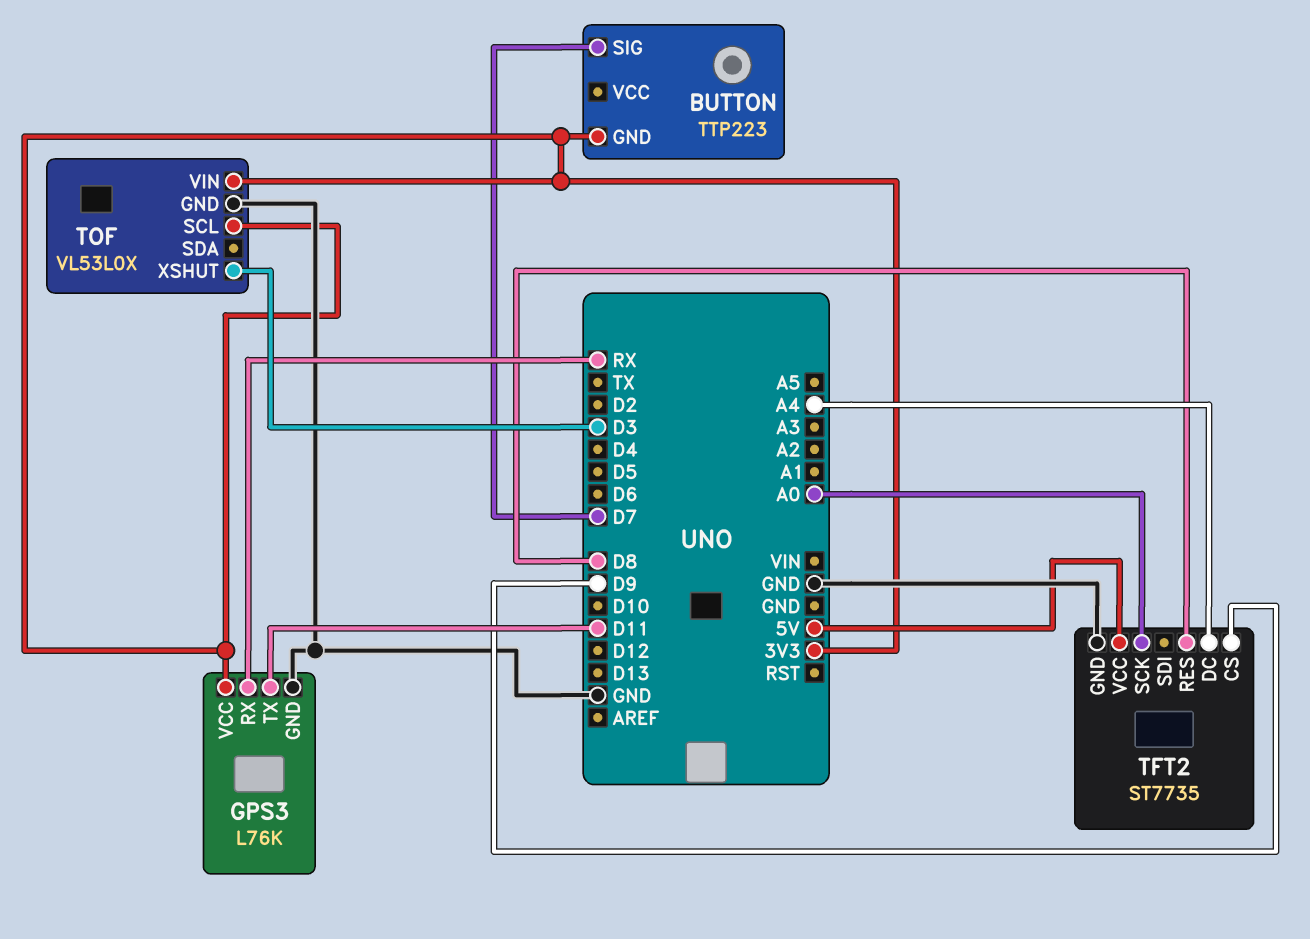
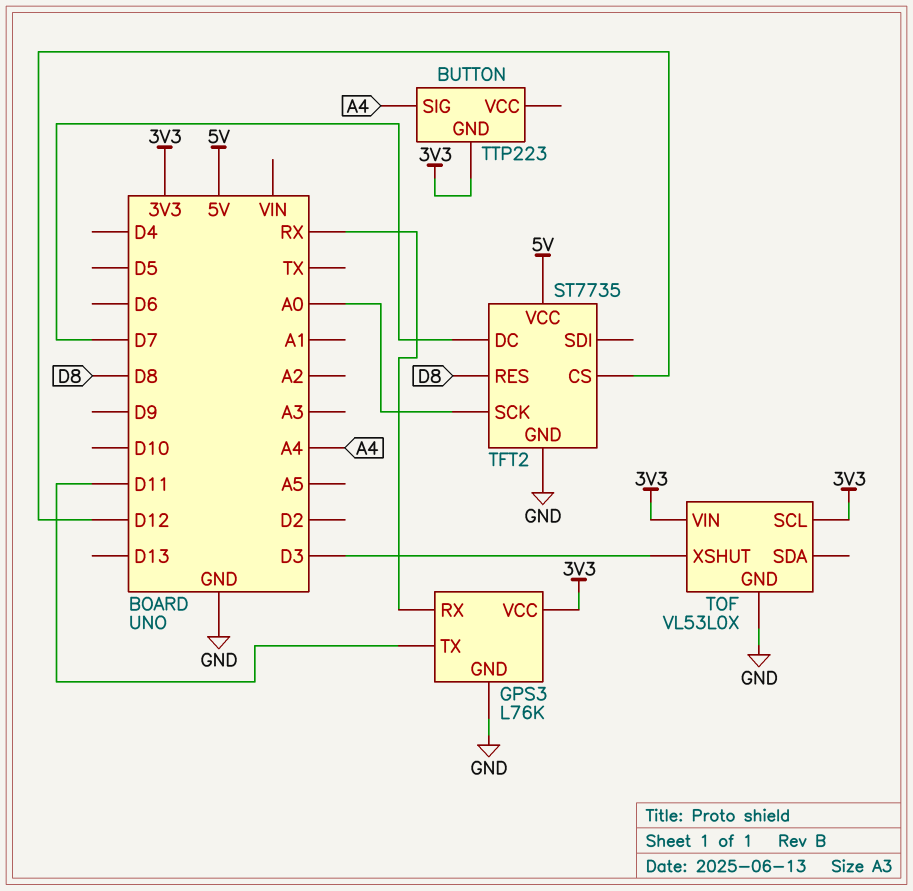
BUTTON pin SIG: D7 -> A4
TFT2 pin CS: D9 -> D12
TFT2 pin DC: A4 -> D7

